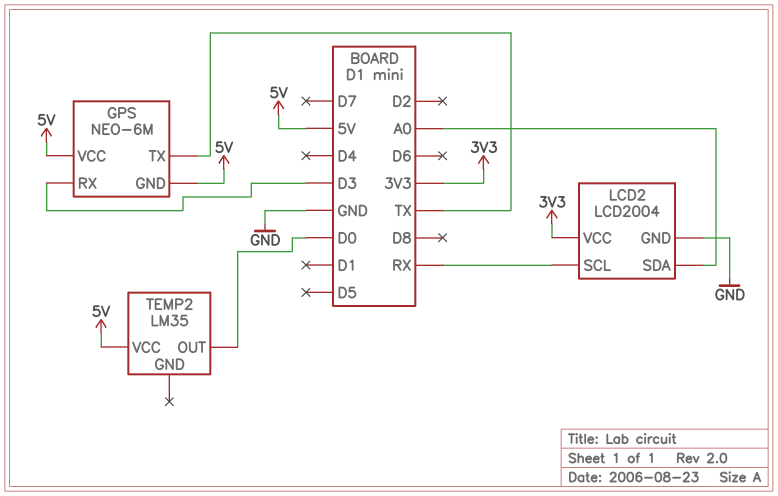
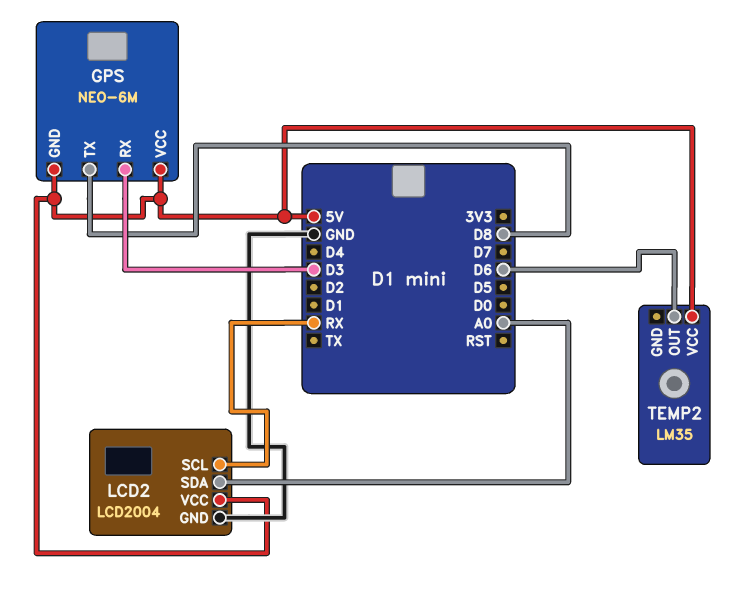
GPS pin TX: TX -> D8
LCD2 pin VCC: 3V3 -> 5V
TEMP2 pin OUT: D0 -> D6

